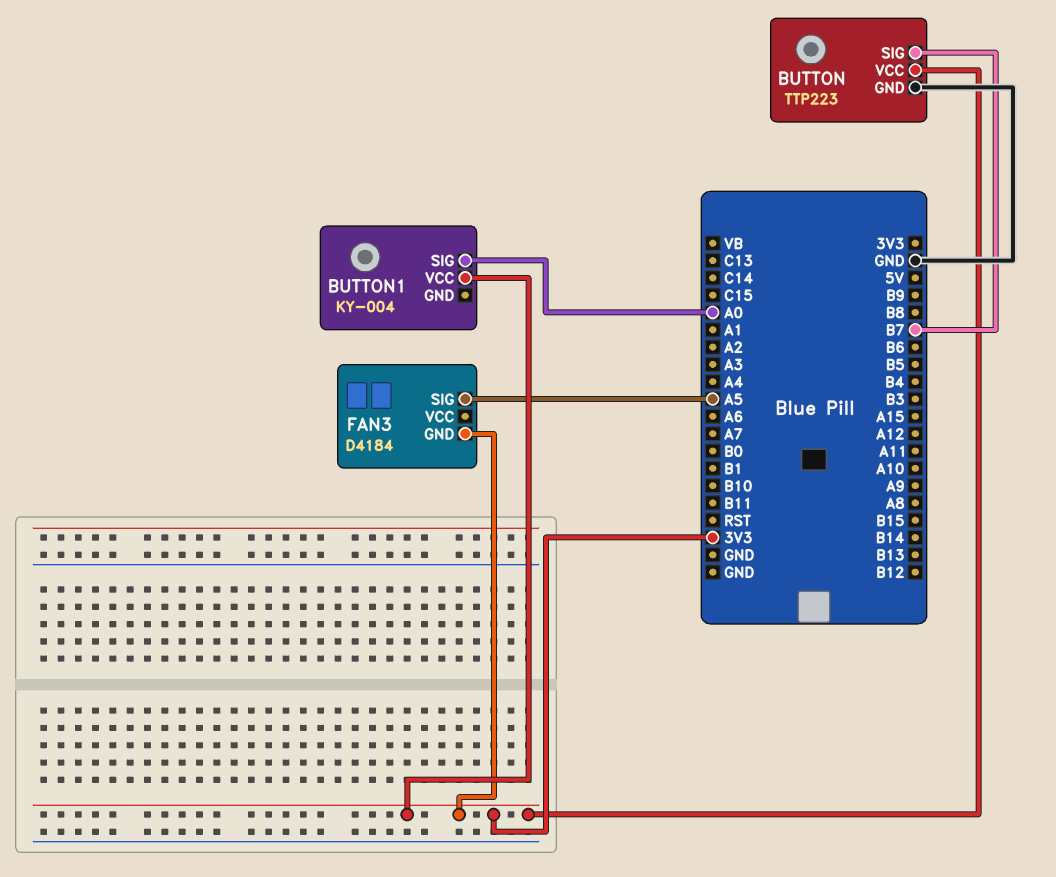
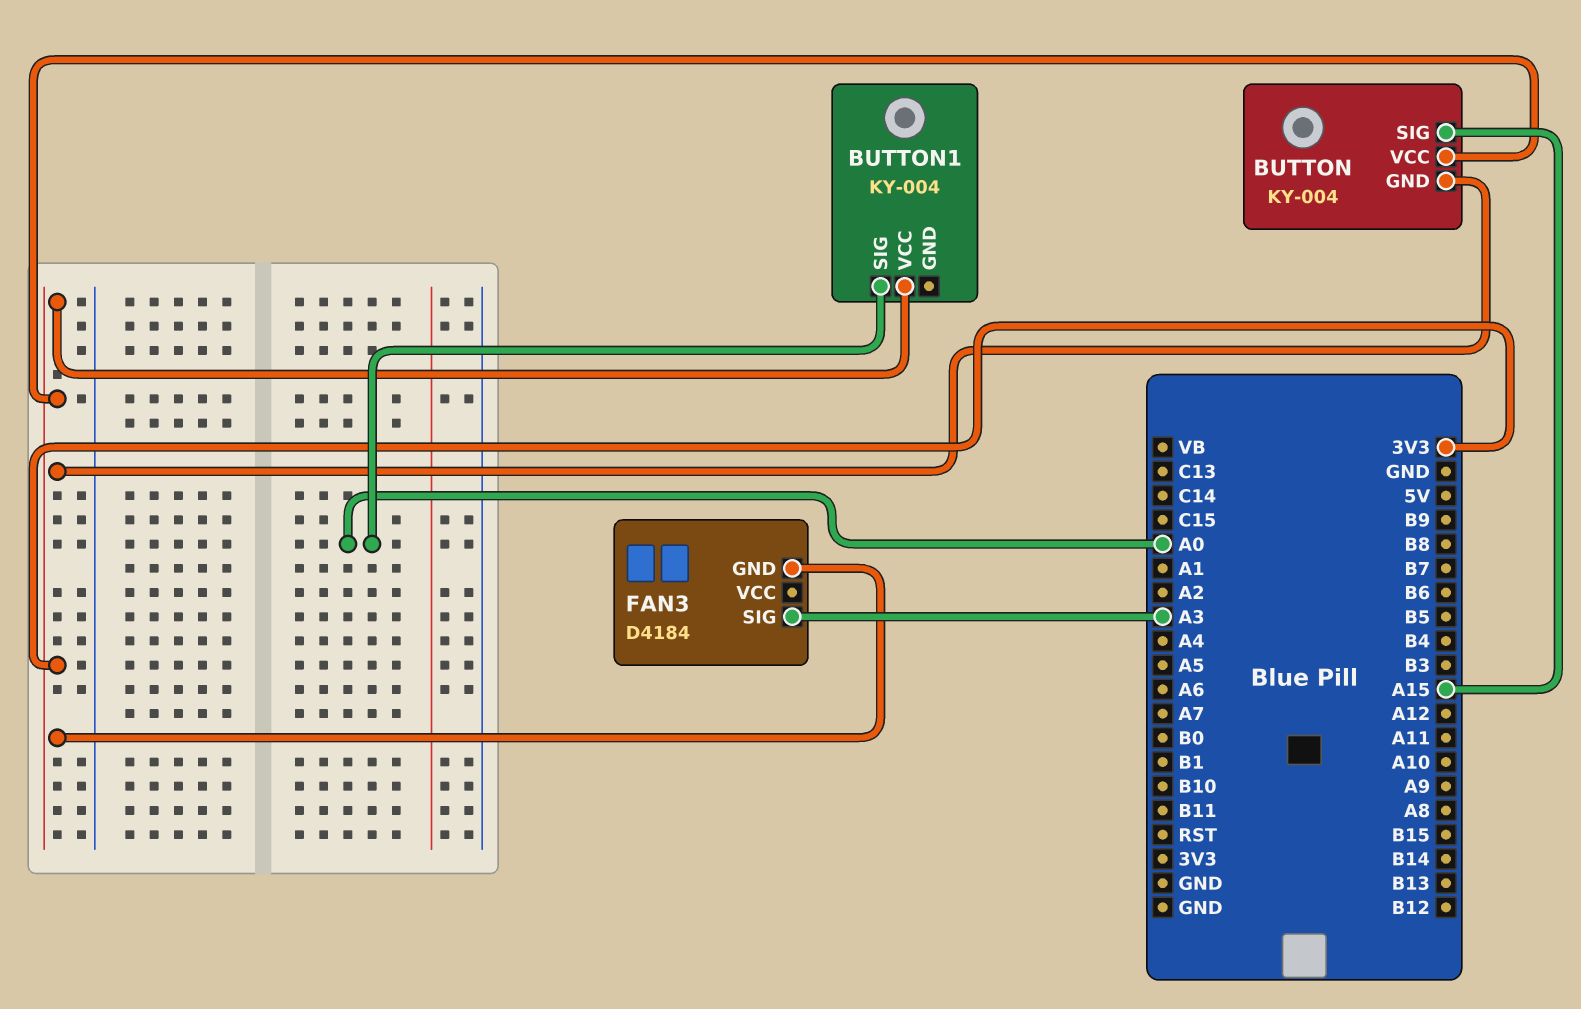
BUTTON: TTP223 -> KY-004
BUTTON pin GND: GND -> 3V3
BUTTON pin SIG: B7 -> A15
FAN3 pin SIG: A5 -> A3

